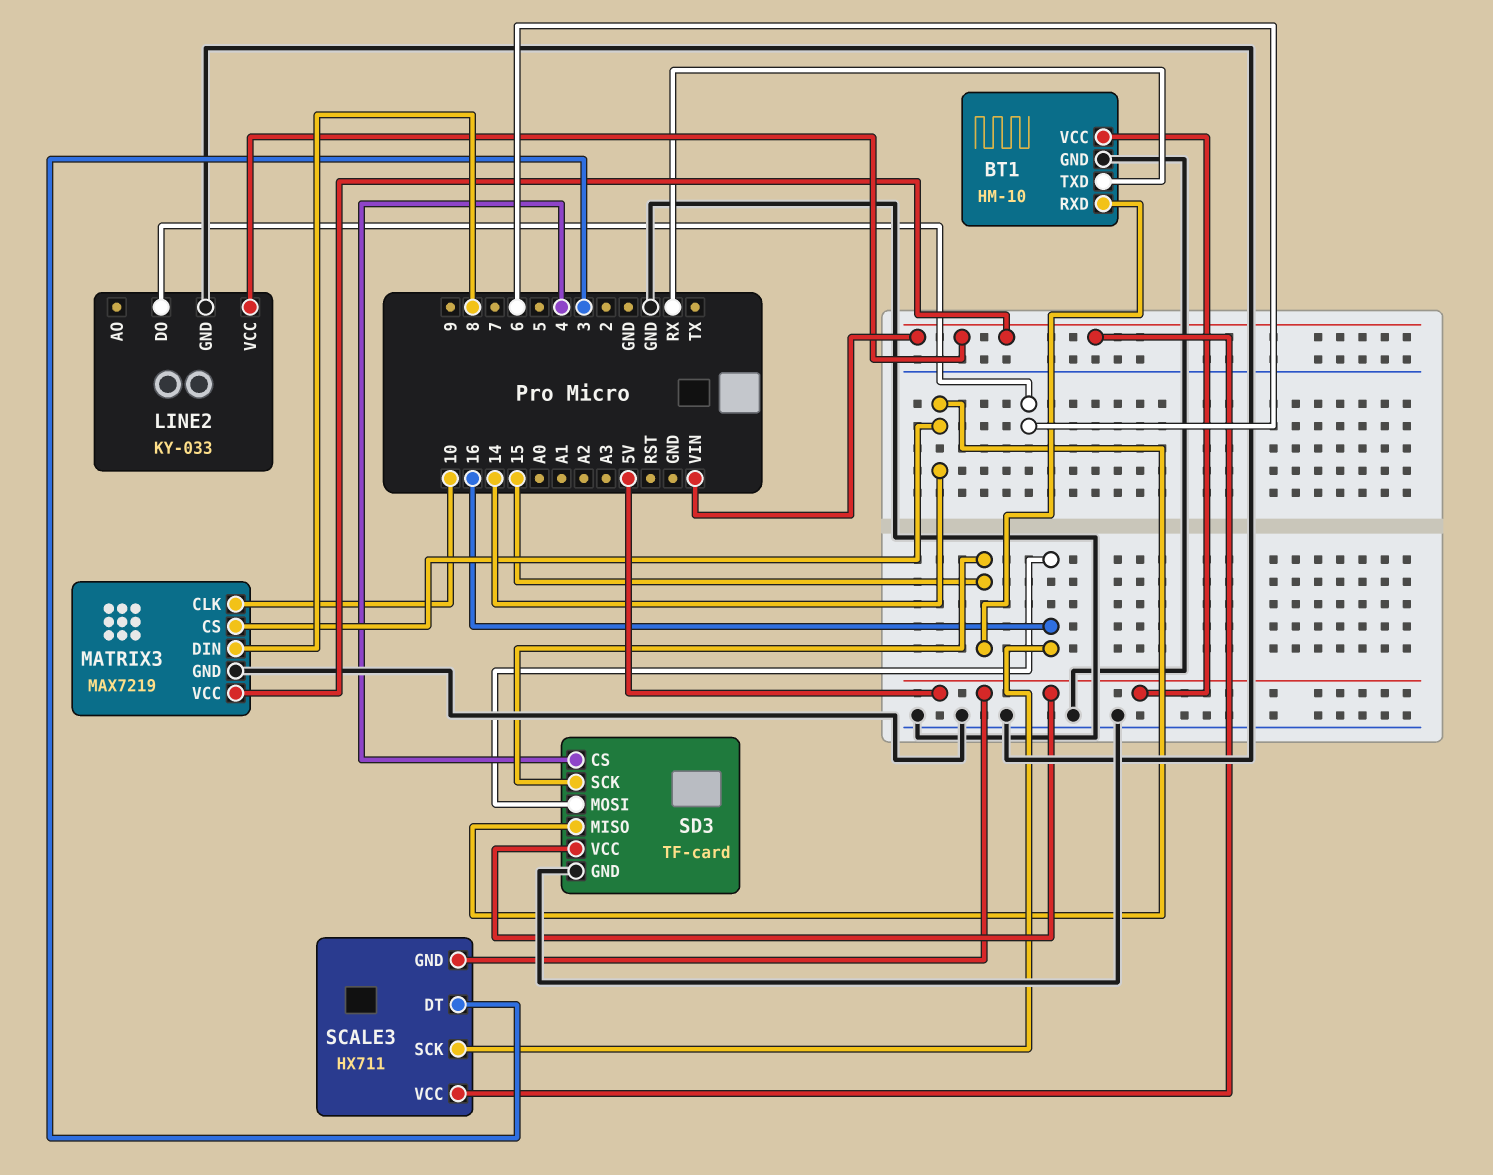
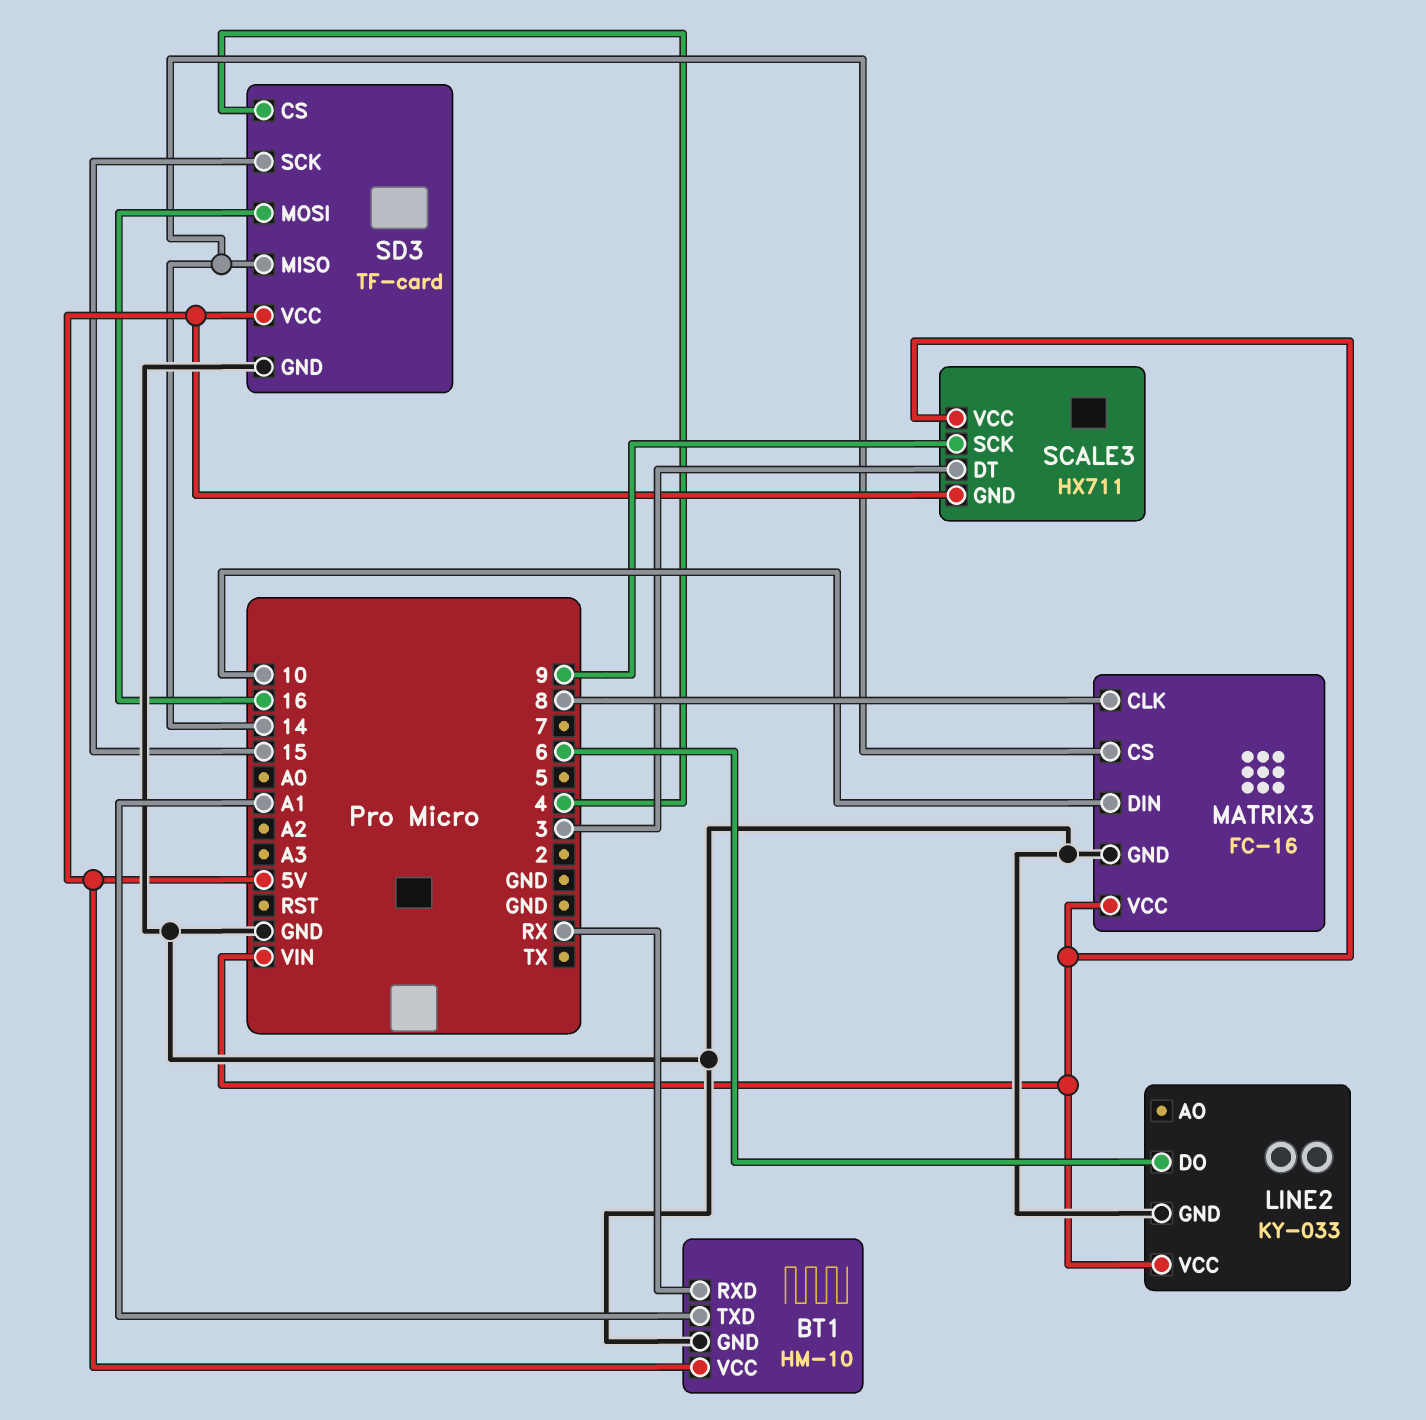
BT1 pin RXD: 15 -> RX
BT1 pin TXD: RX -> A1
MATRIX3: MAX7219 -> FC-16
MATRIX3 pin CLK: 10 -> 8
MATRIX3 pin DIN: 8 -> 10
SCALE3 pin SCK: 16 -> 9

